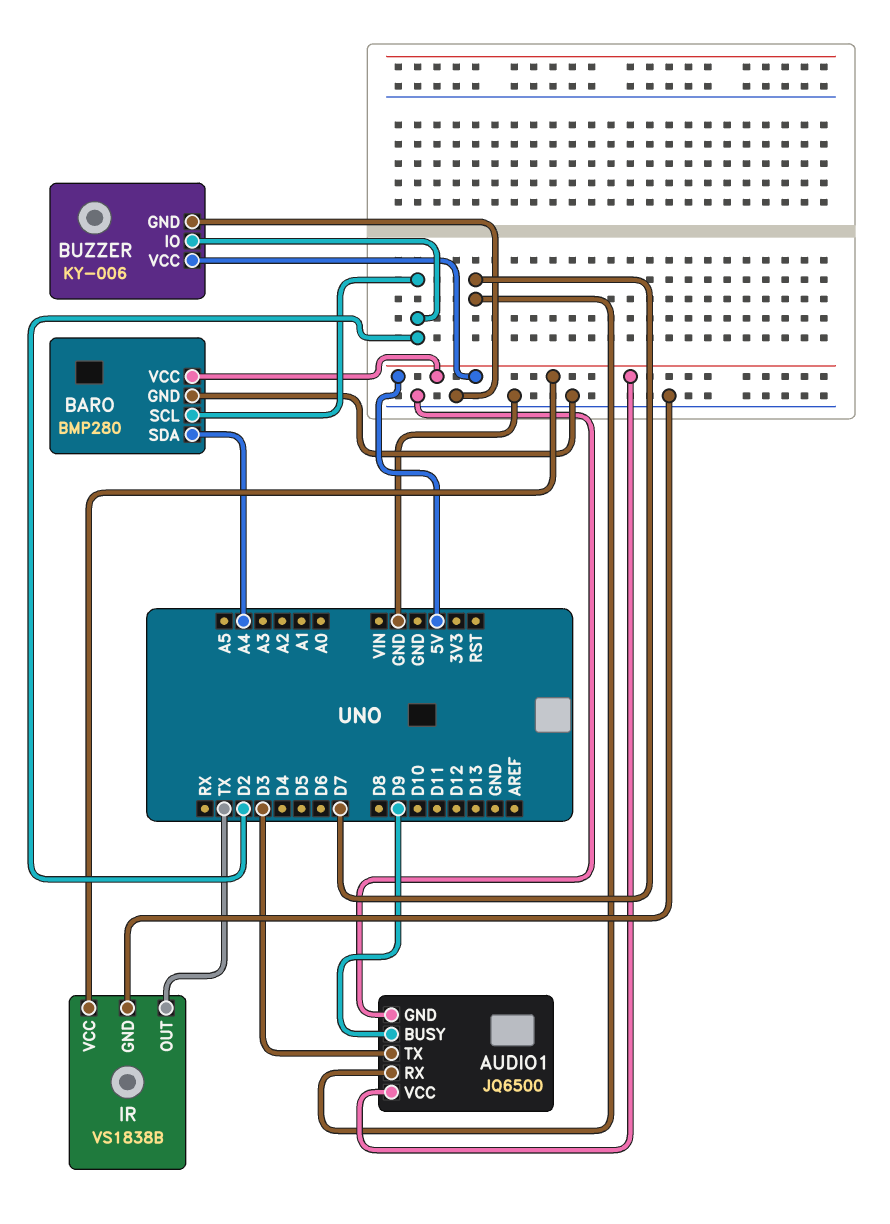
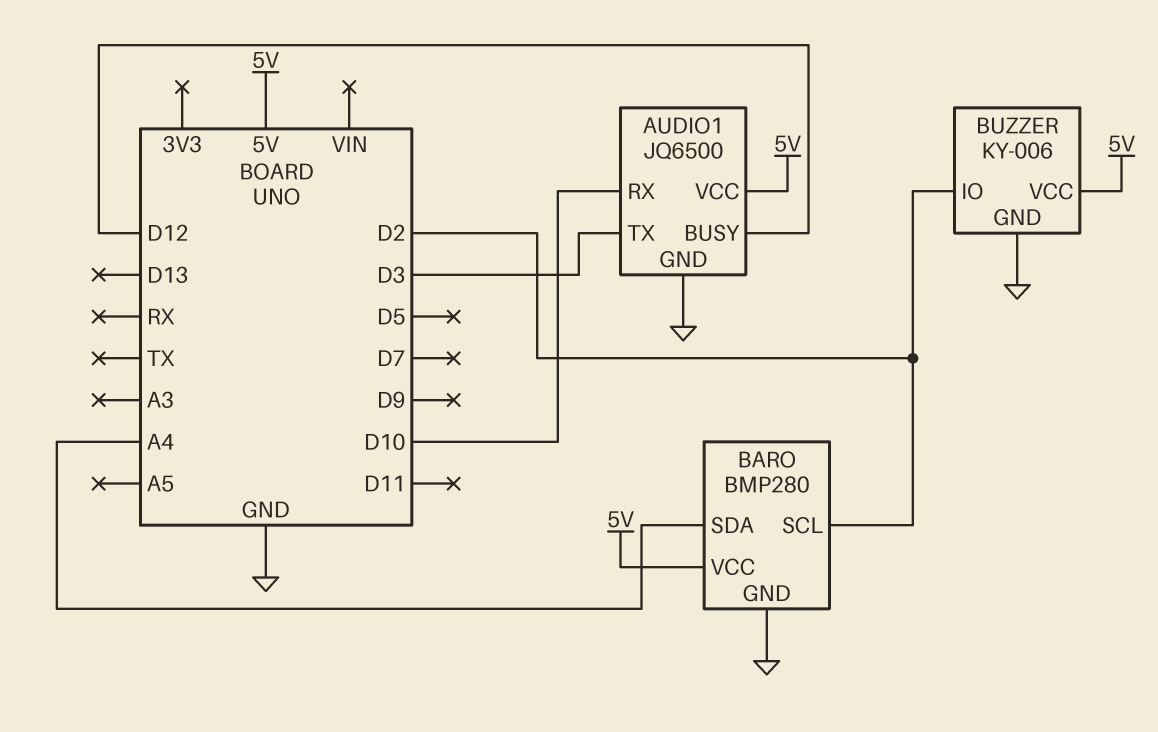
AUDIO1 pin BUSY: D9 -> D12
AUDIO1 pin RX: D7 -> D10
IR: VS1838B -> none
IR pin GND: GND -> none
IR pin OUT: TX -> none
IR pin VCC: 5V -> none

